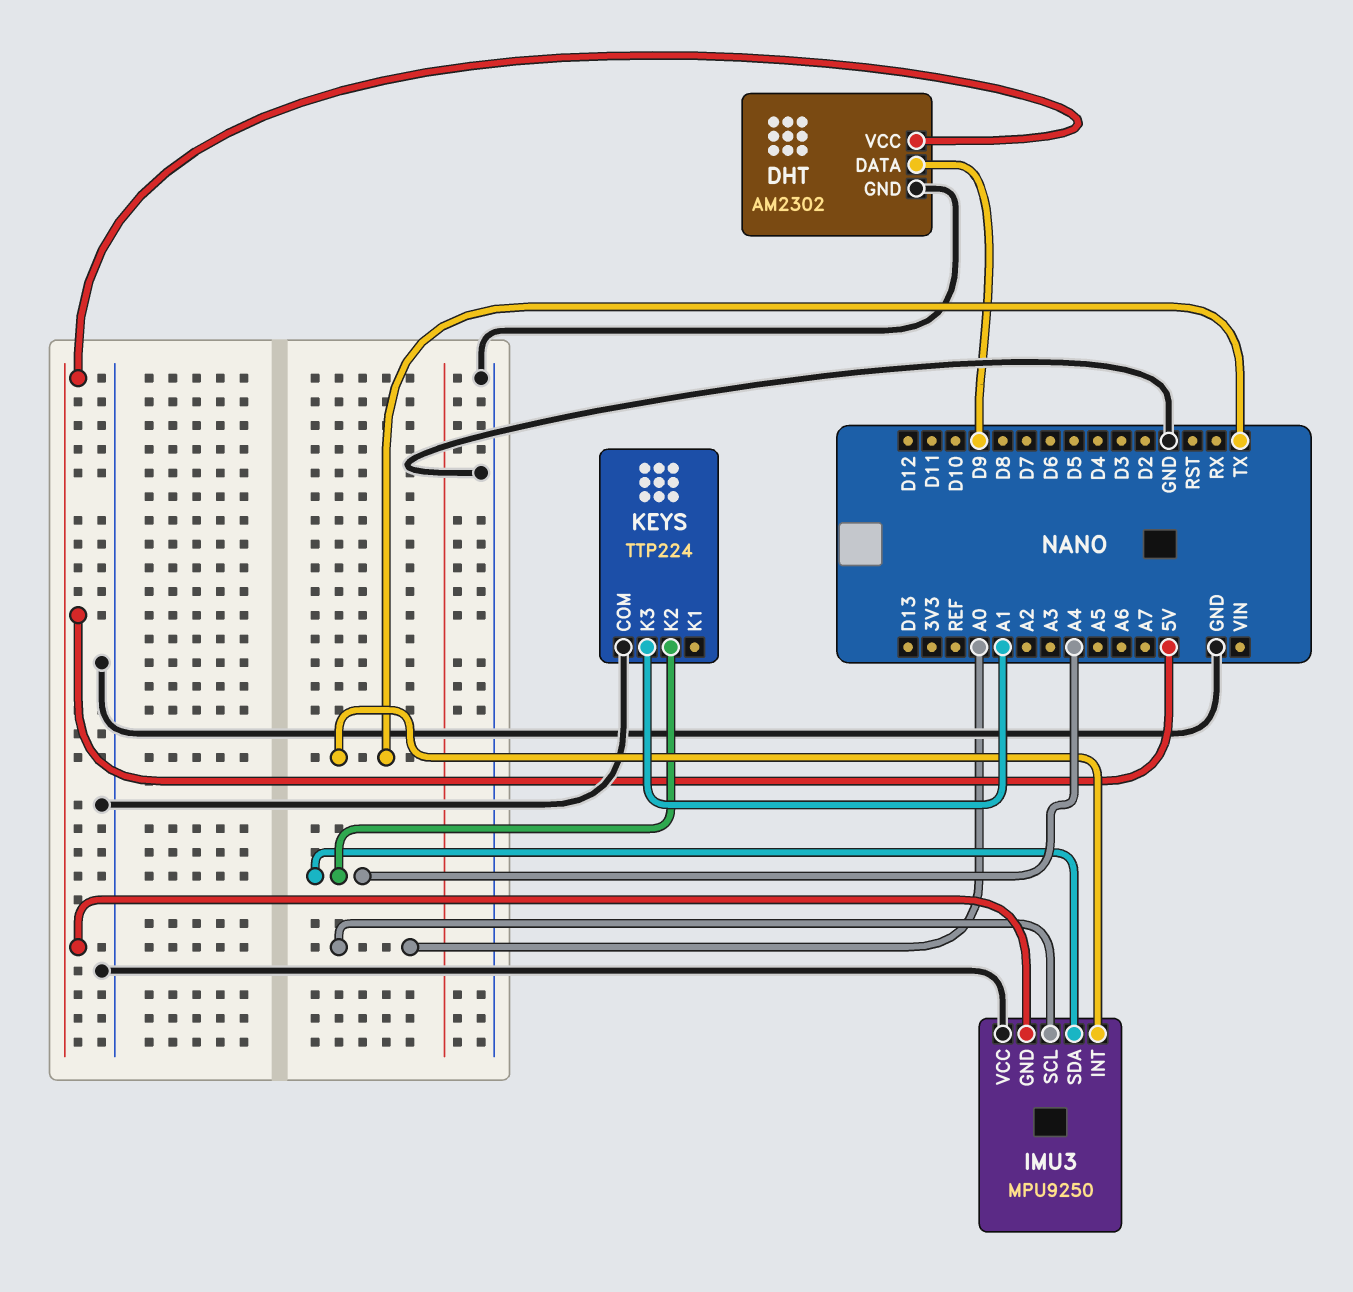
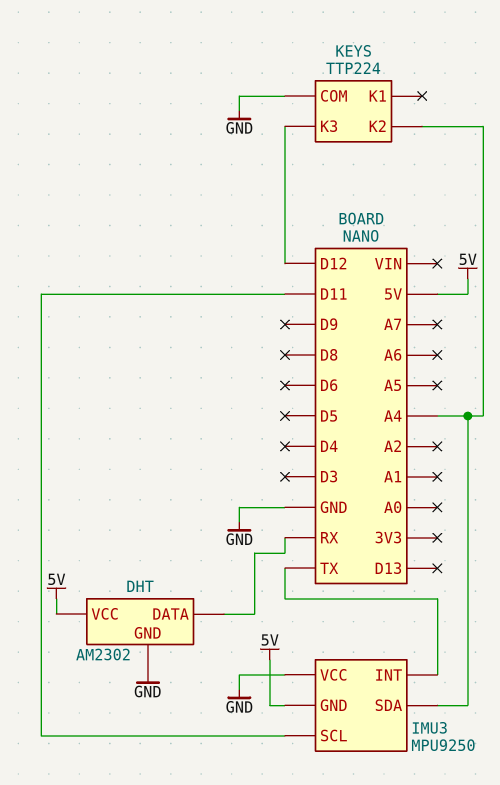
DHT pin DATA: D9 -> RX
IMU3 pin SCL: A0 -> D11
KEYS pin K3: A1 -> D12

